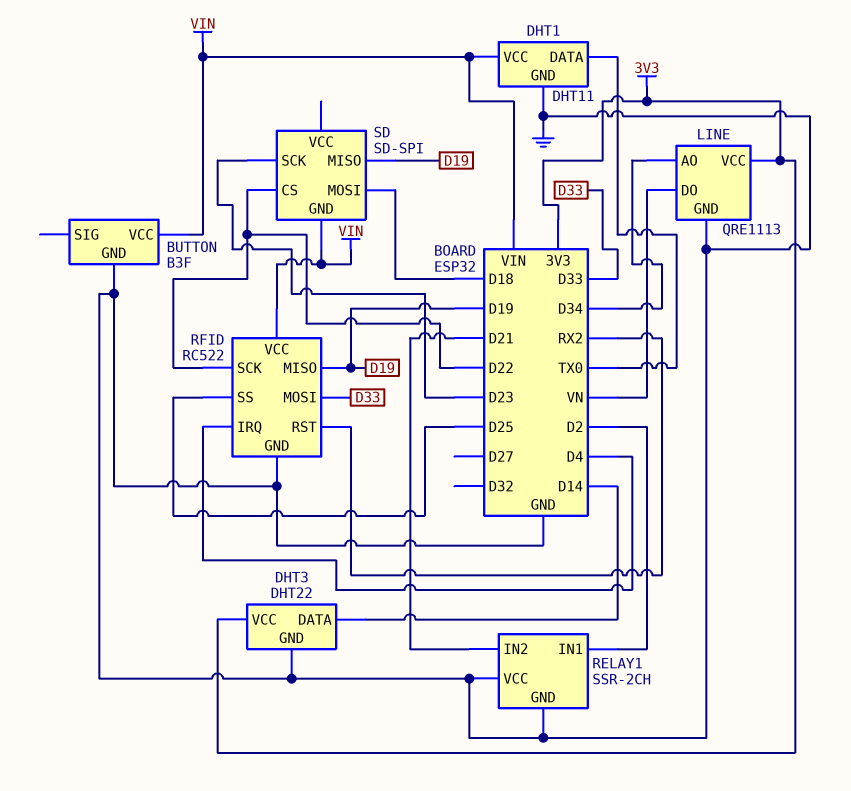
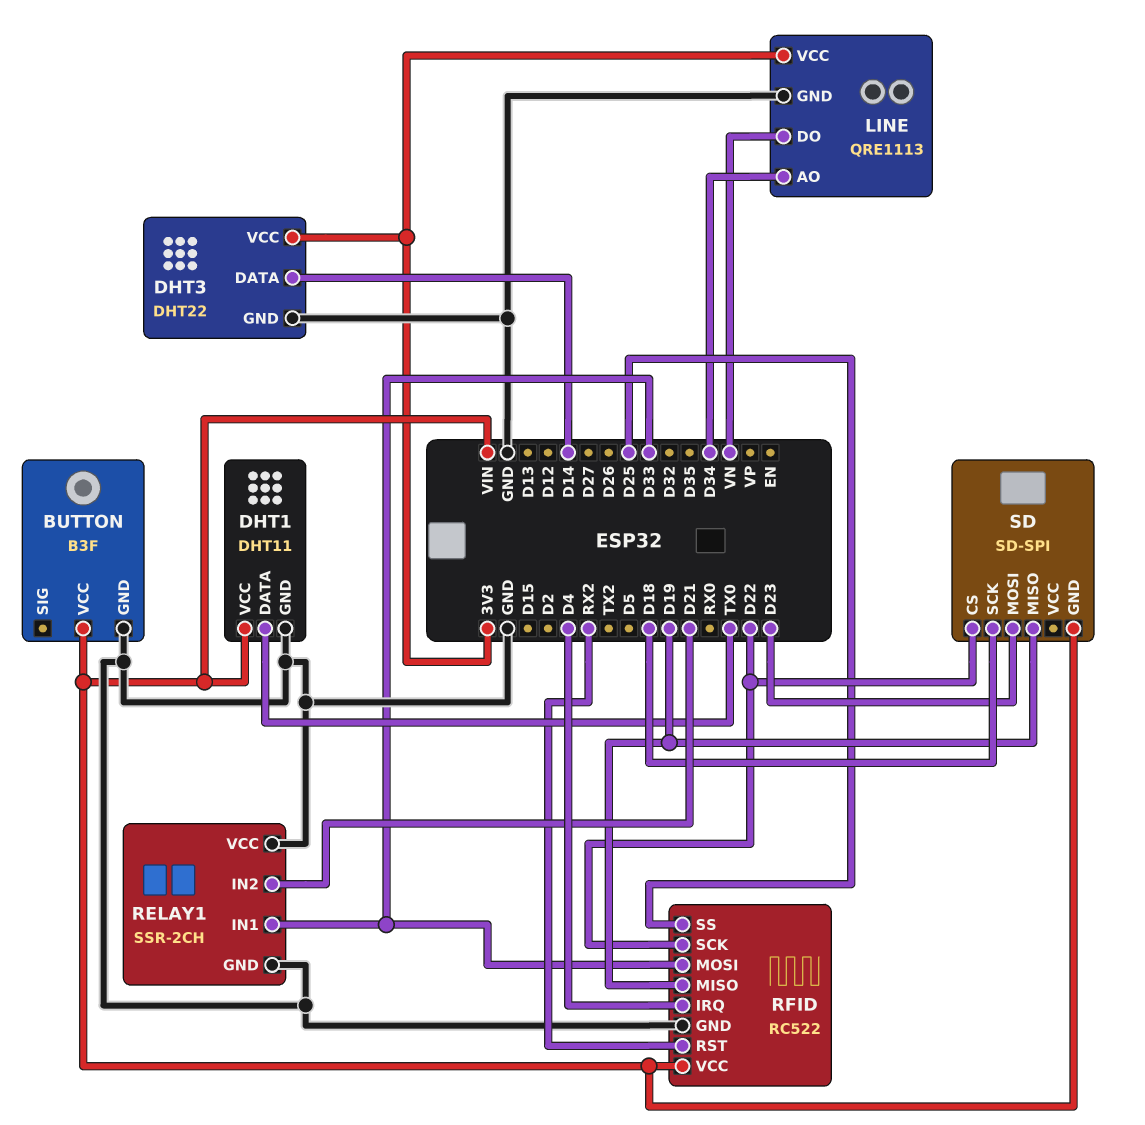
RELAY1 pin IN1: D2 -> D33
SD pin MOSI: D18 -> D23
SD pin SCK: D23 -> D18

